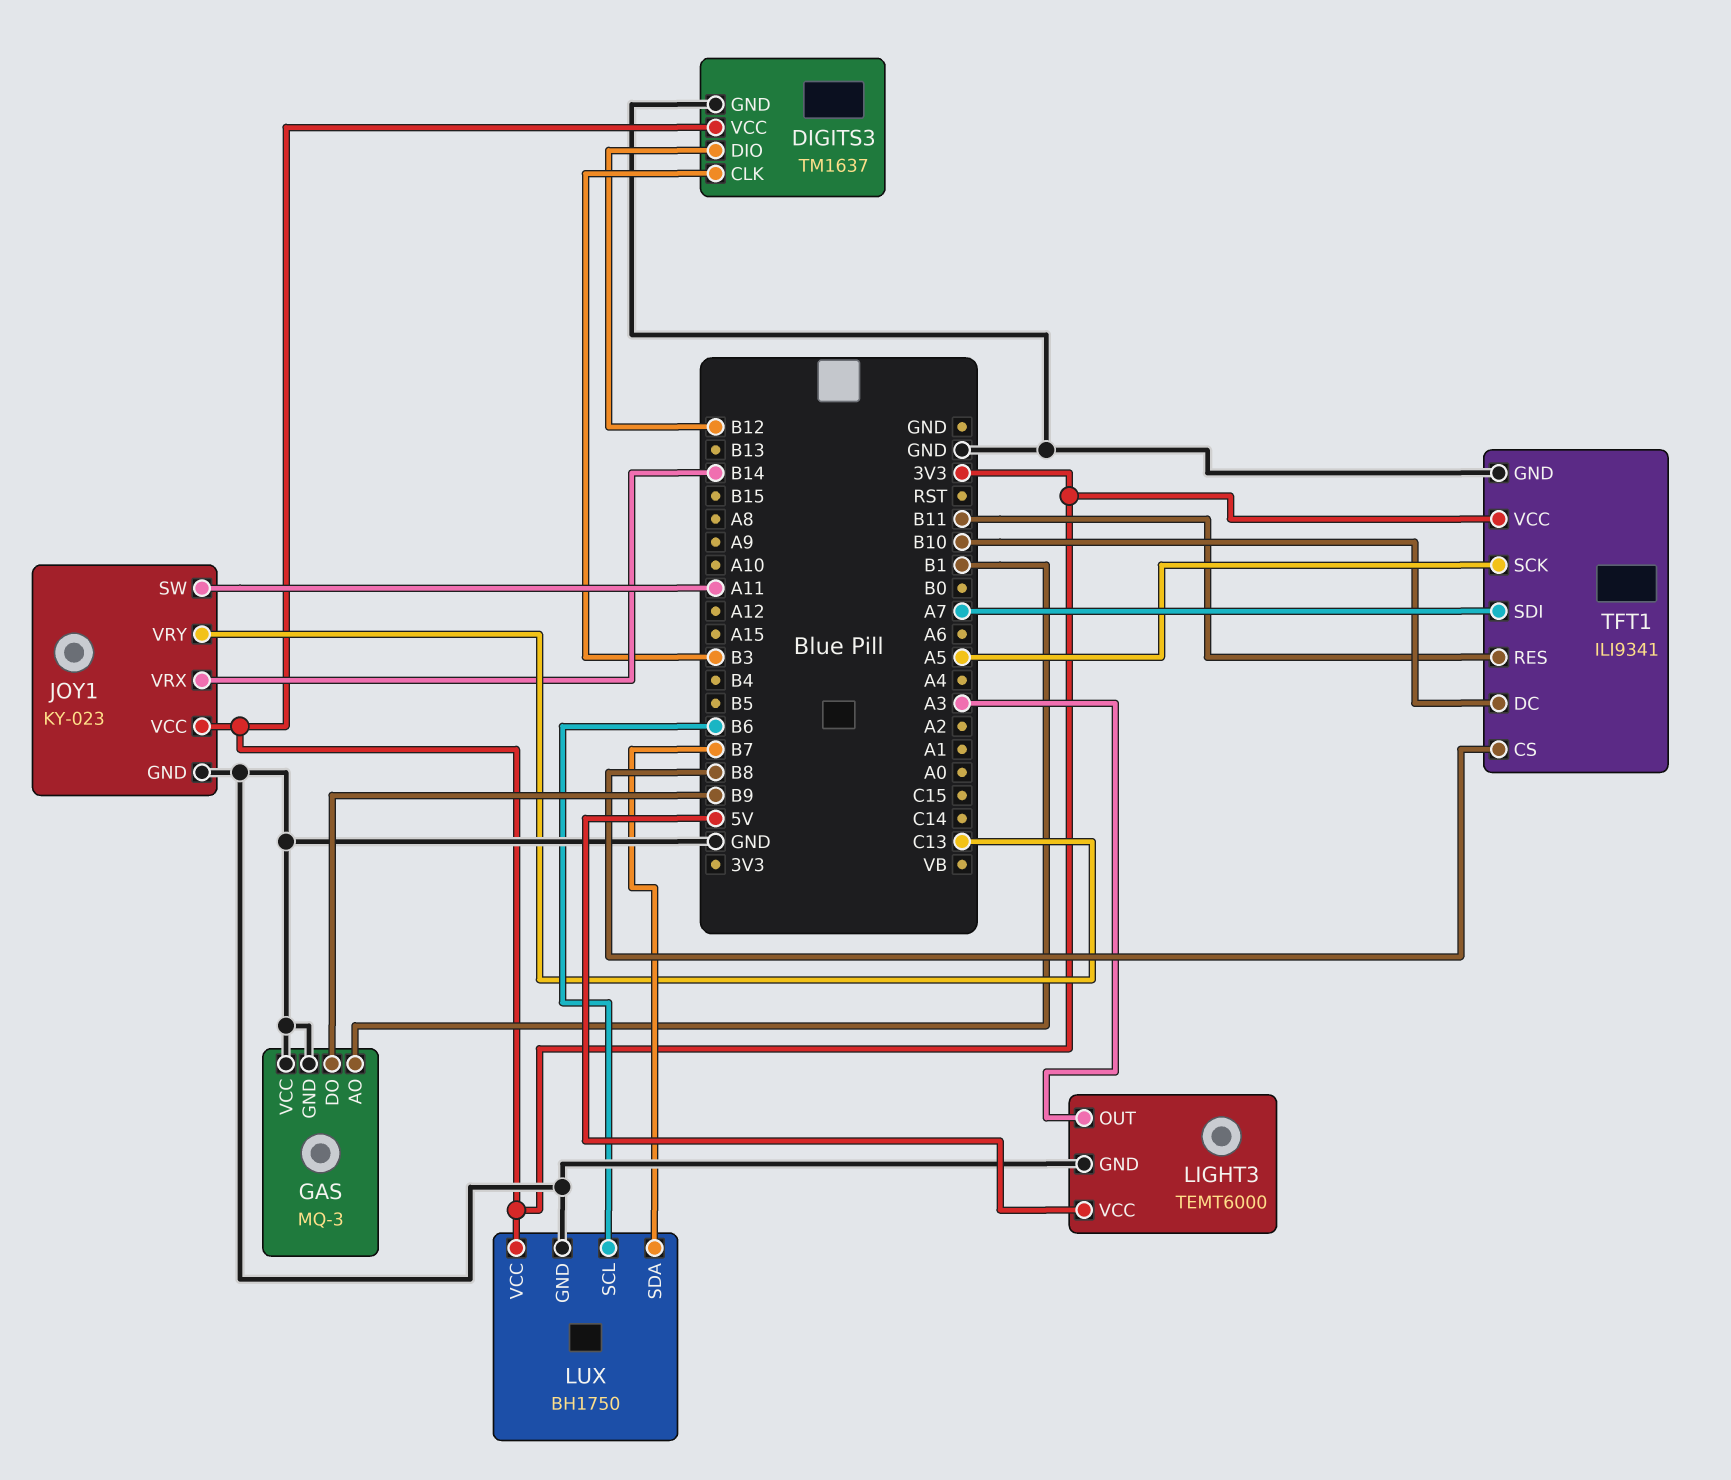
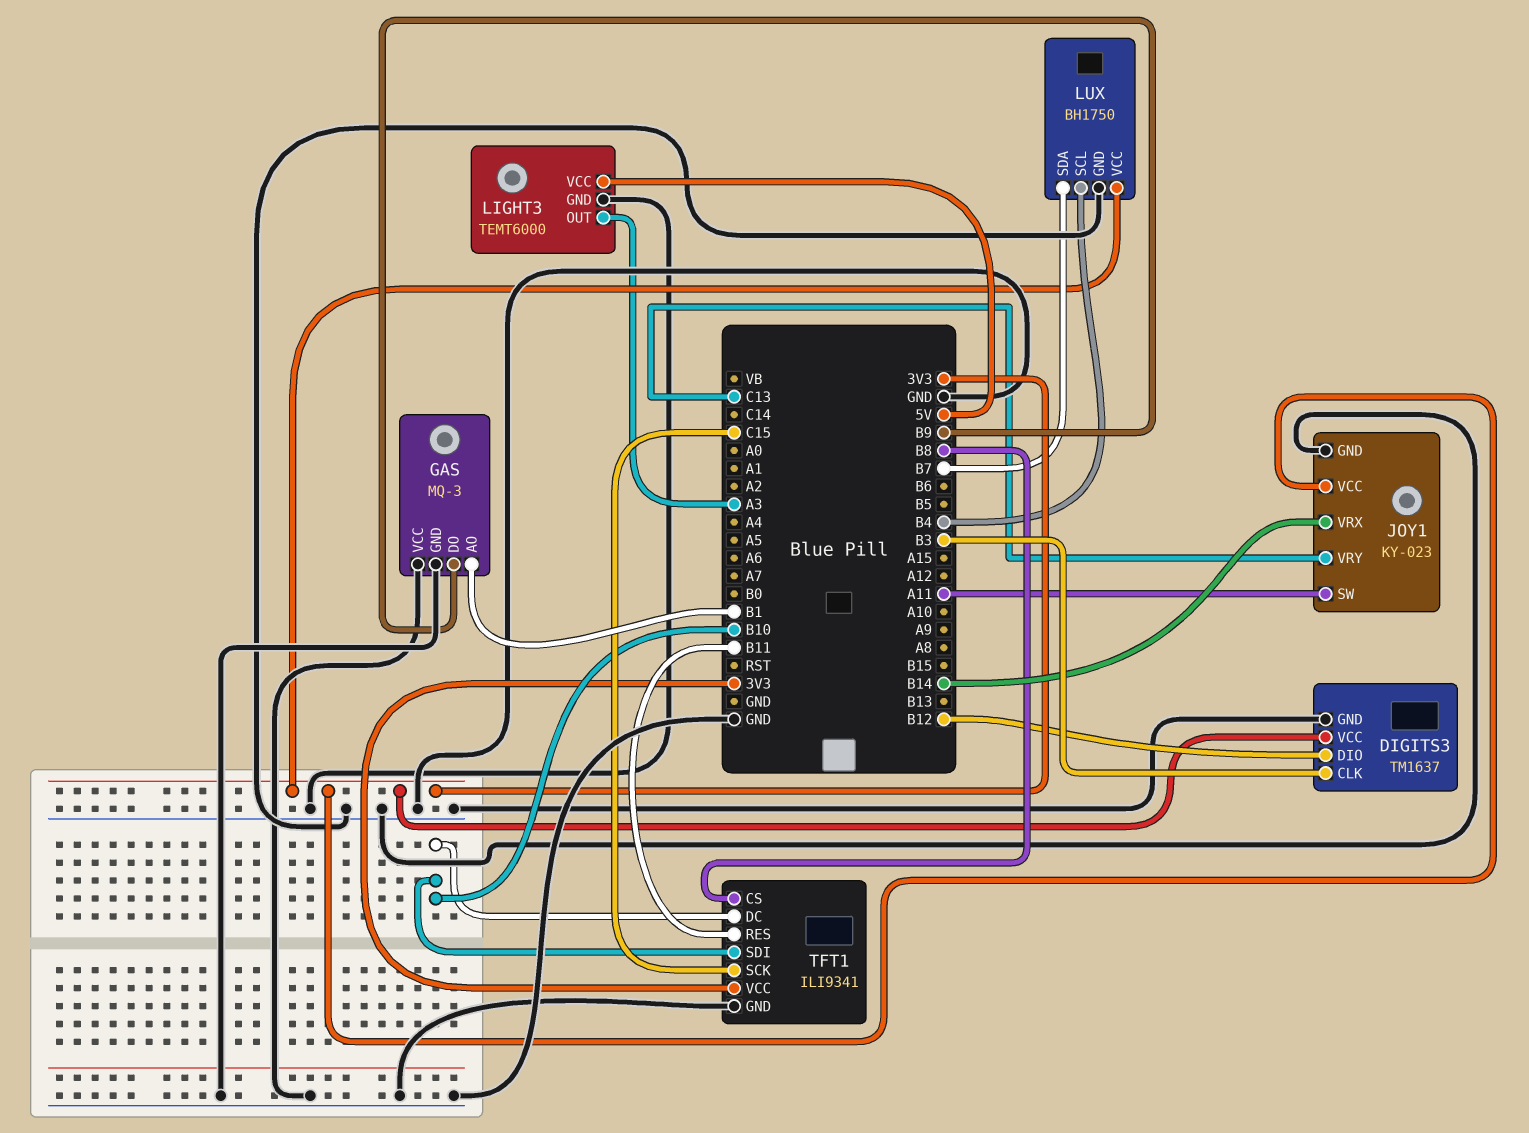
LUX pin SCL: B6 -> B4
TFT1 pin SCK: A5 -> C15
TFT1 pin SDI: A7 -> B10

